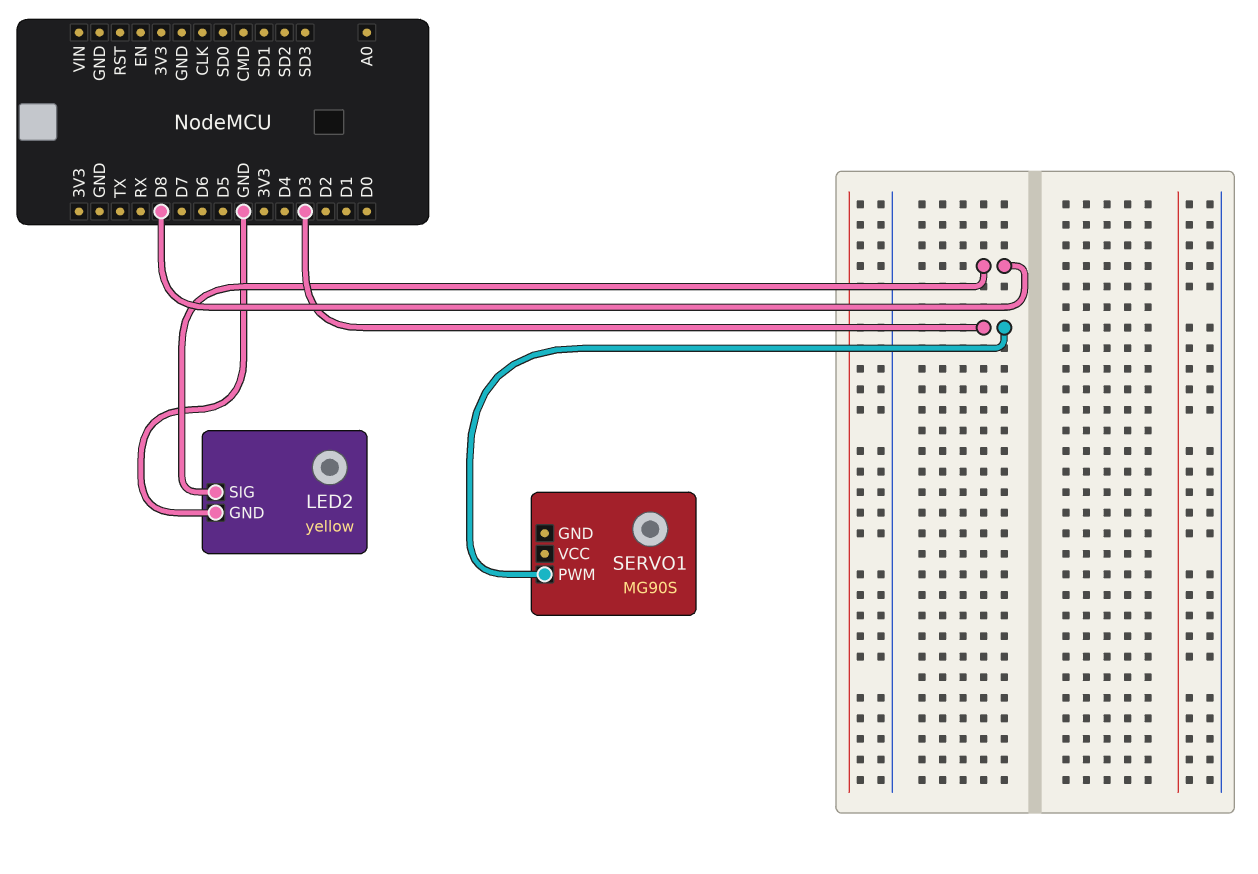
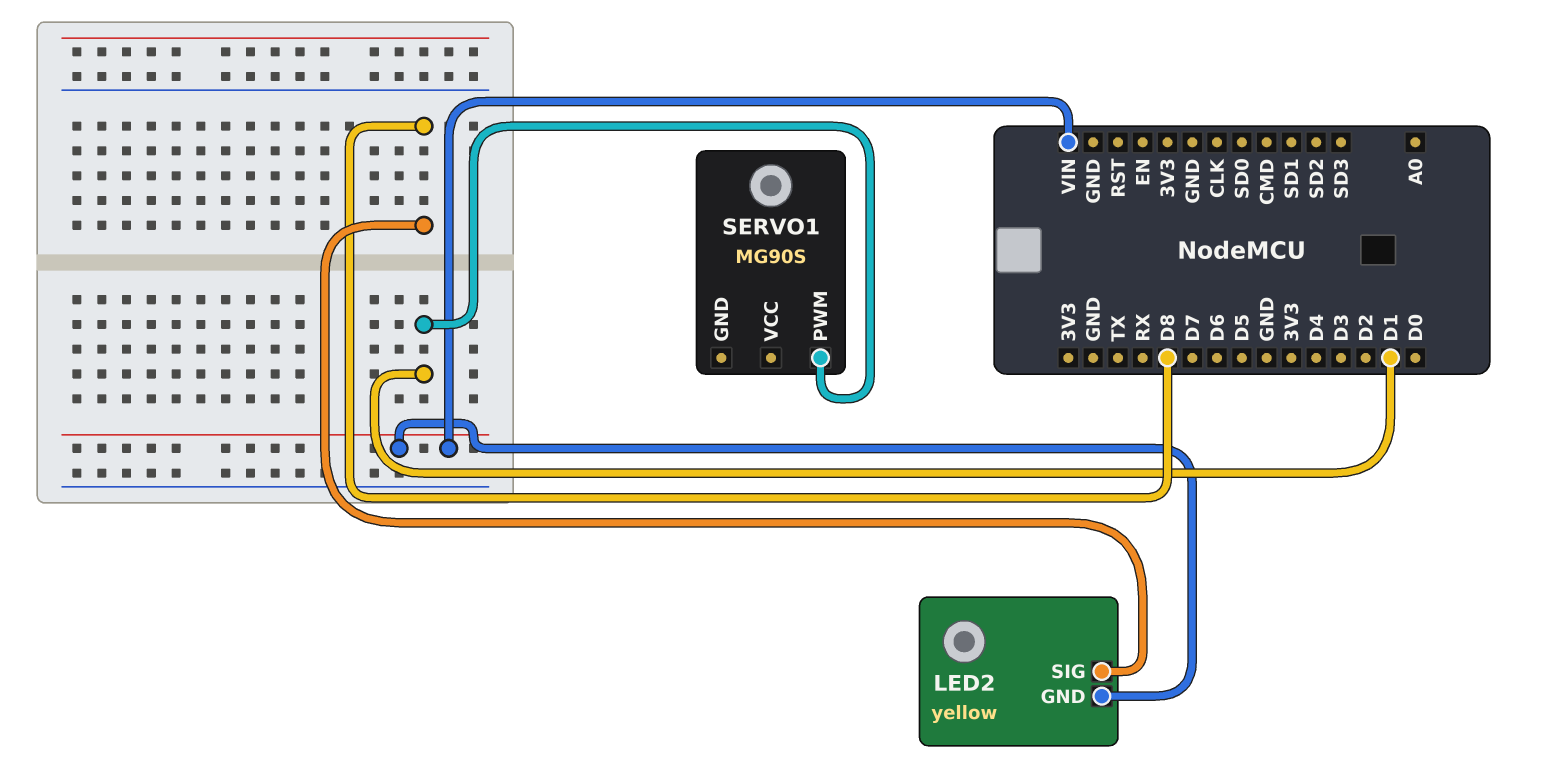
LED2 pin GND: GND -> VIN
SERVO1 pin PWM: D3 -> D1

